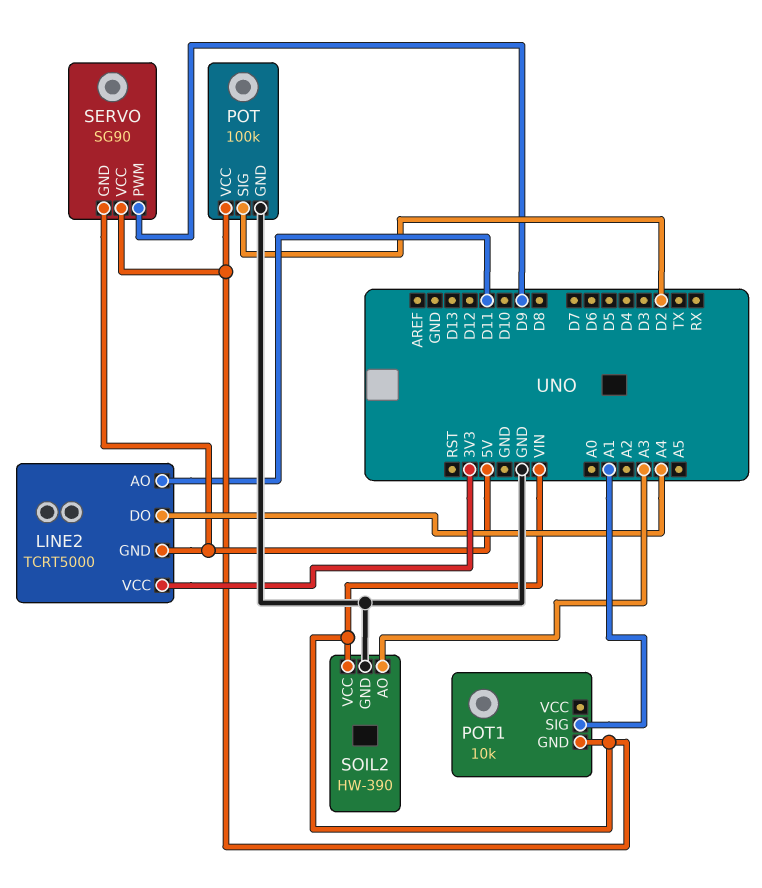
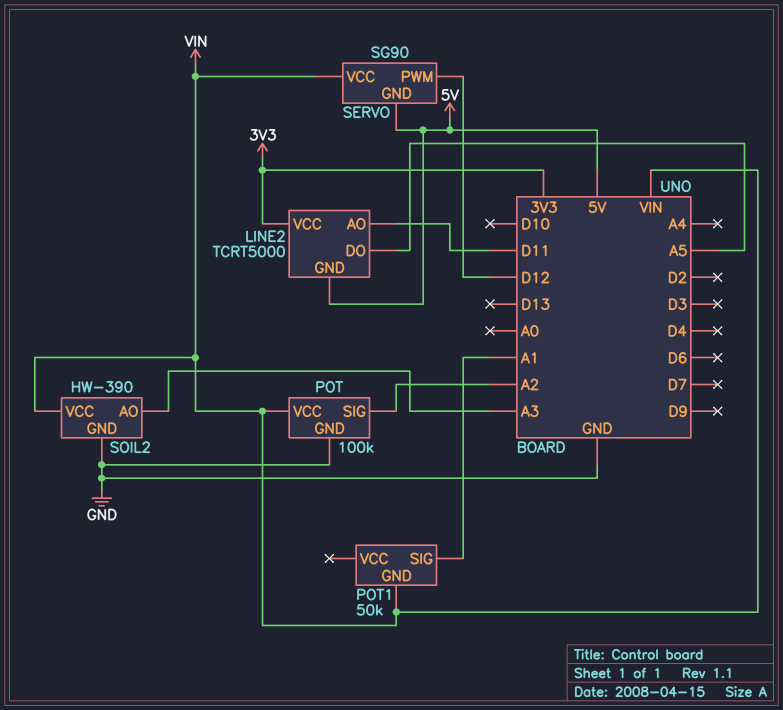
LINE2 pin DO: A4 -> A5
POT pin SIG: D2 -> A2
POT1: 10k -> 50k
SERVO pin PWM: D9 -> D12

